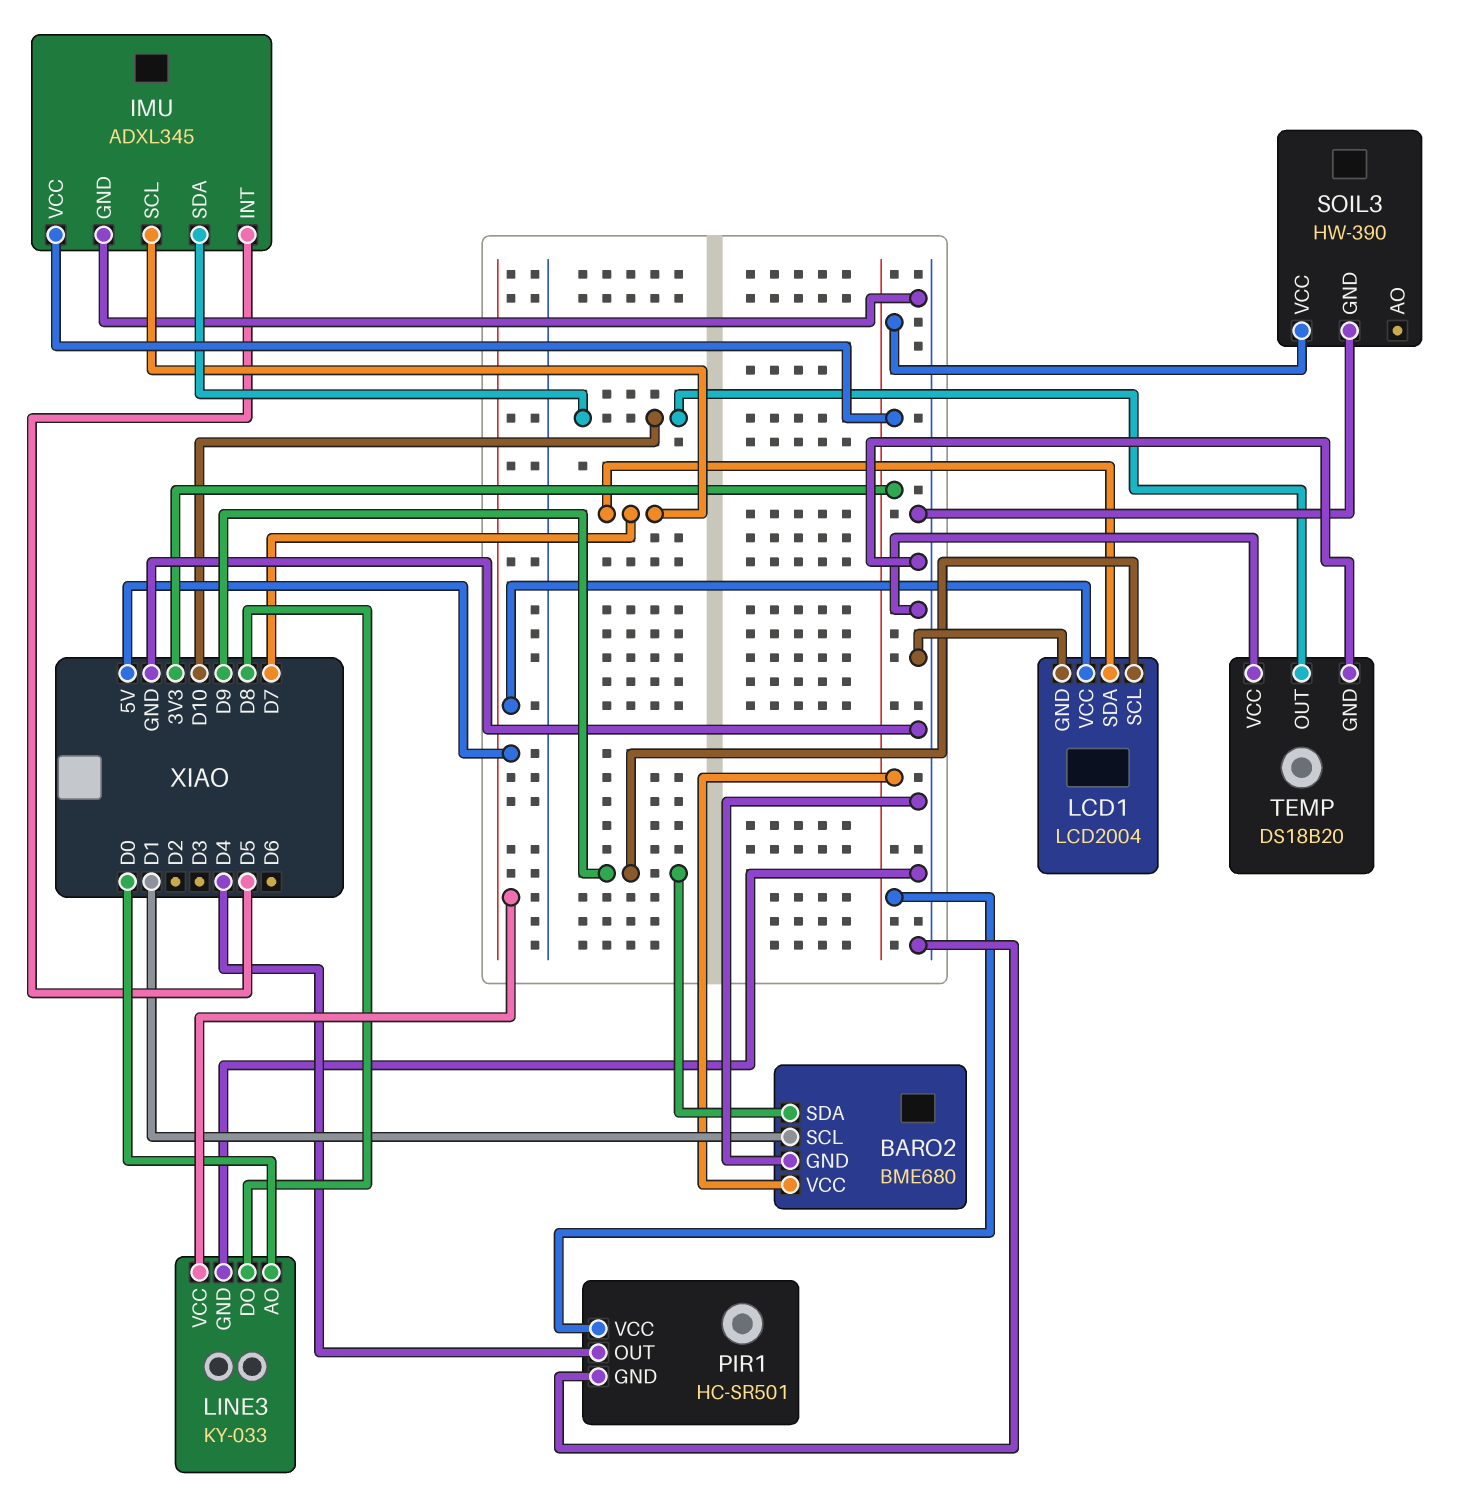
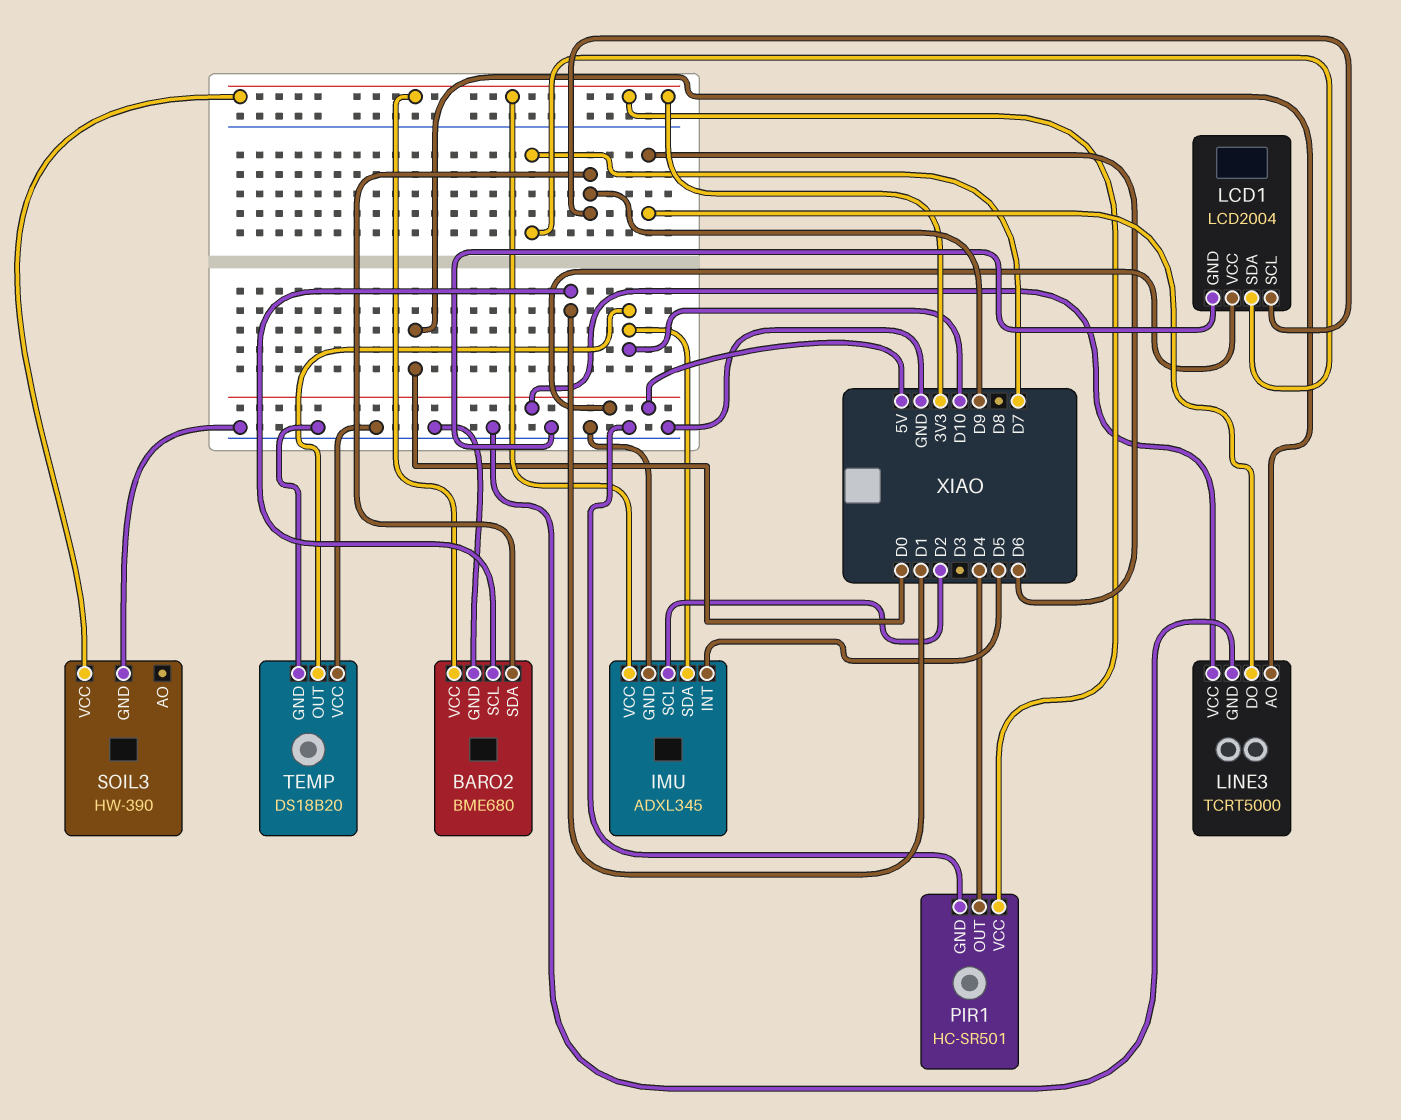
IMU pin SCL: D7 -> D2
LINE3: KY-033 -> TCRT5000
LINE3 pin DO: D8 -> D6

